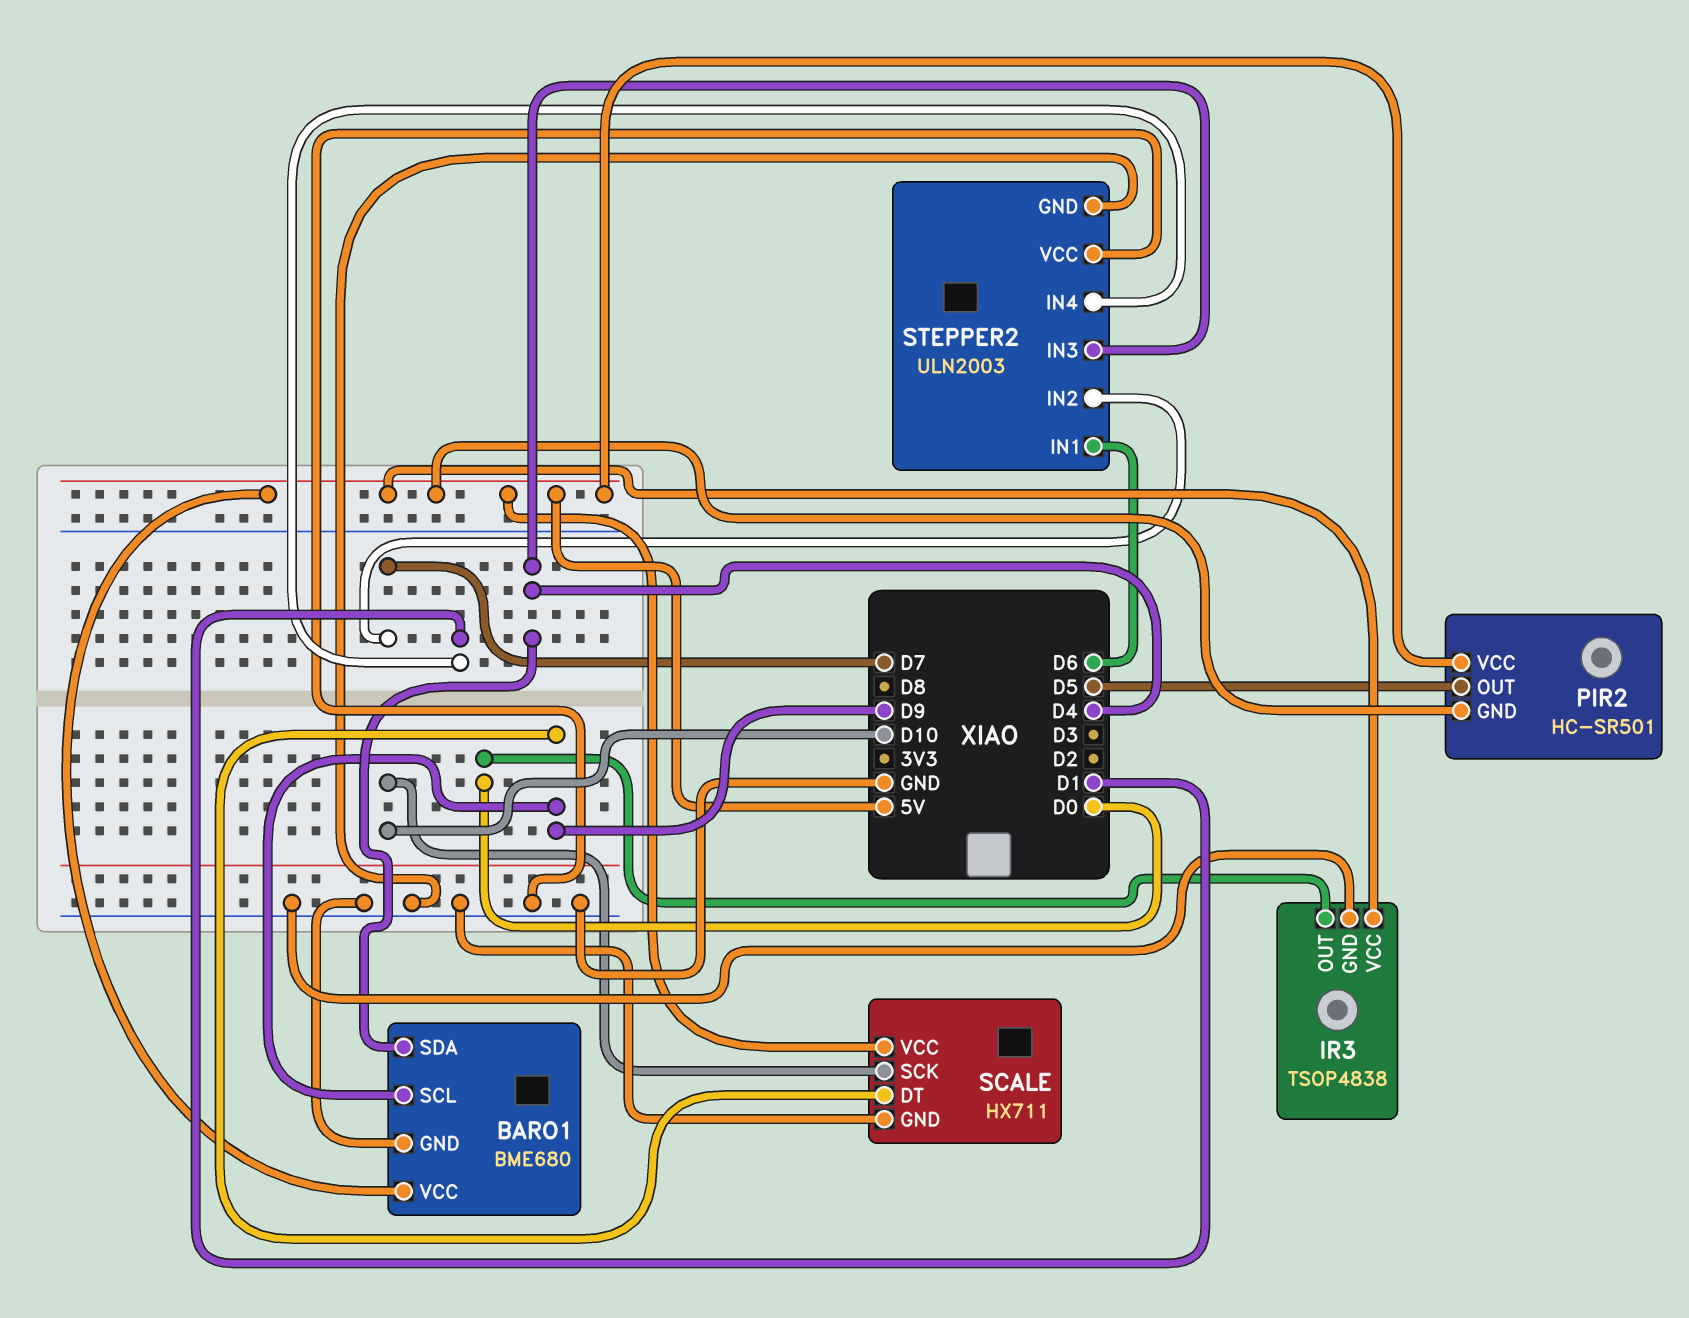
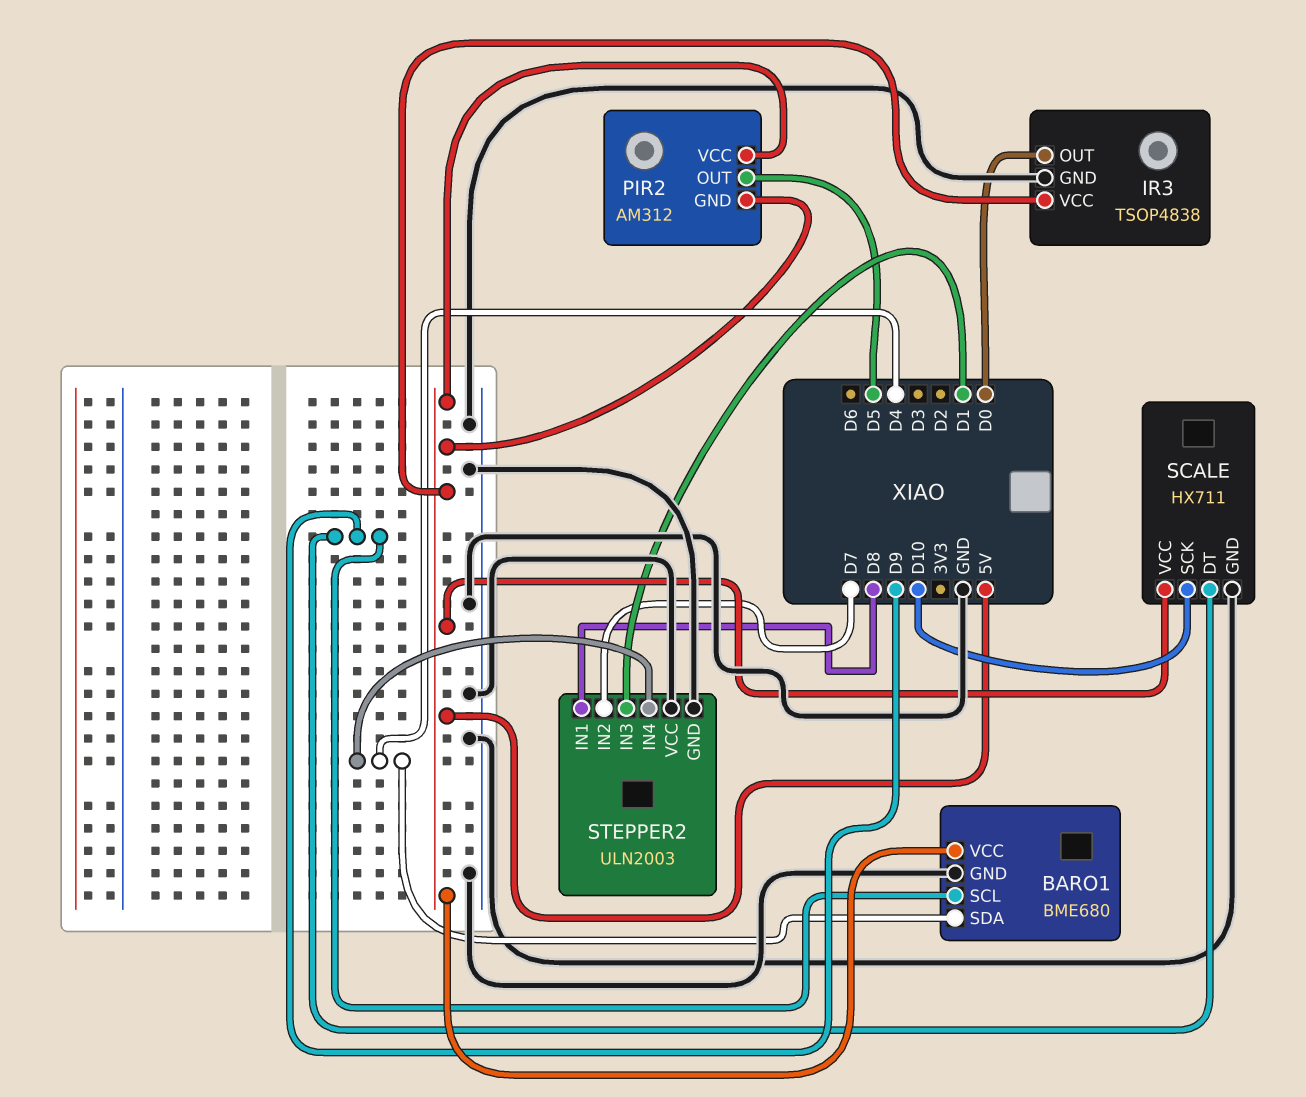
PIR2: HC-SR501 -> AM312
STEPPER2 pin IN1: D6 -> D8
STEPPER2 pin IN3: D4 -> D1
STEPPER2 pin IN4: D1 -> D4

